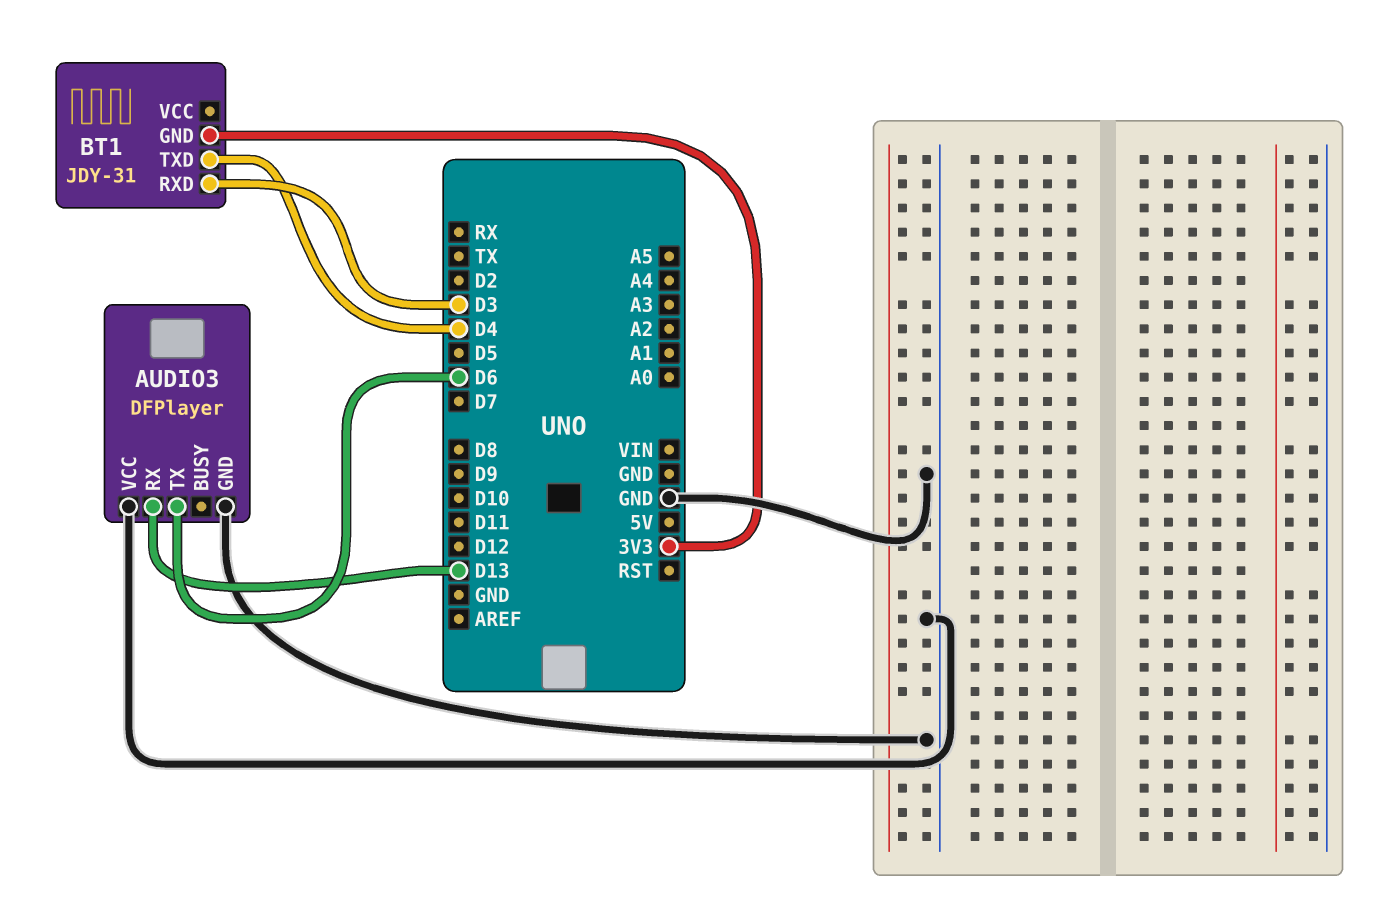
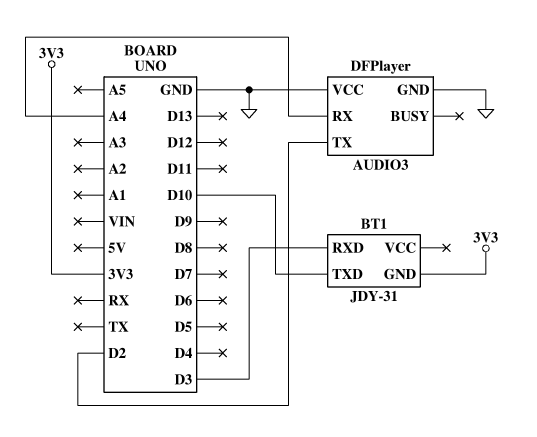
AUDIO3 pin RX: D13 -> A4
AUDIO3 pin TX: D6 -> D2
BT1 pin TXD: D4 -> D10

